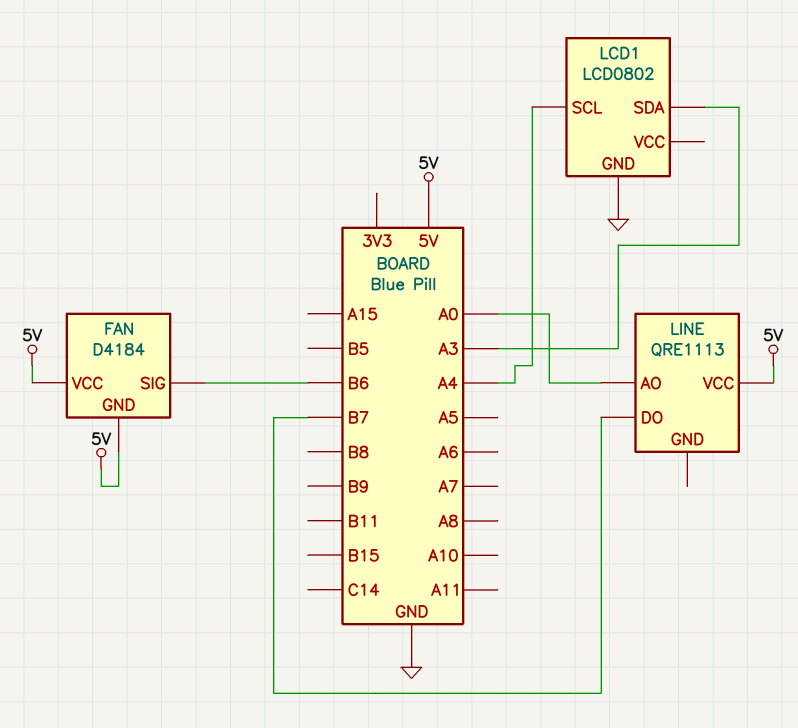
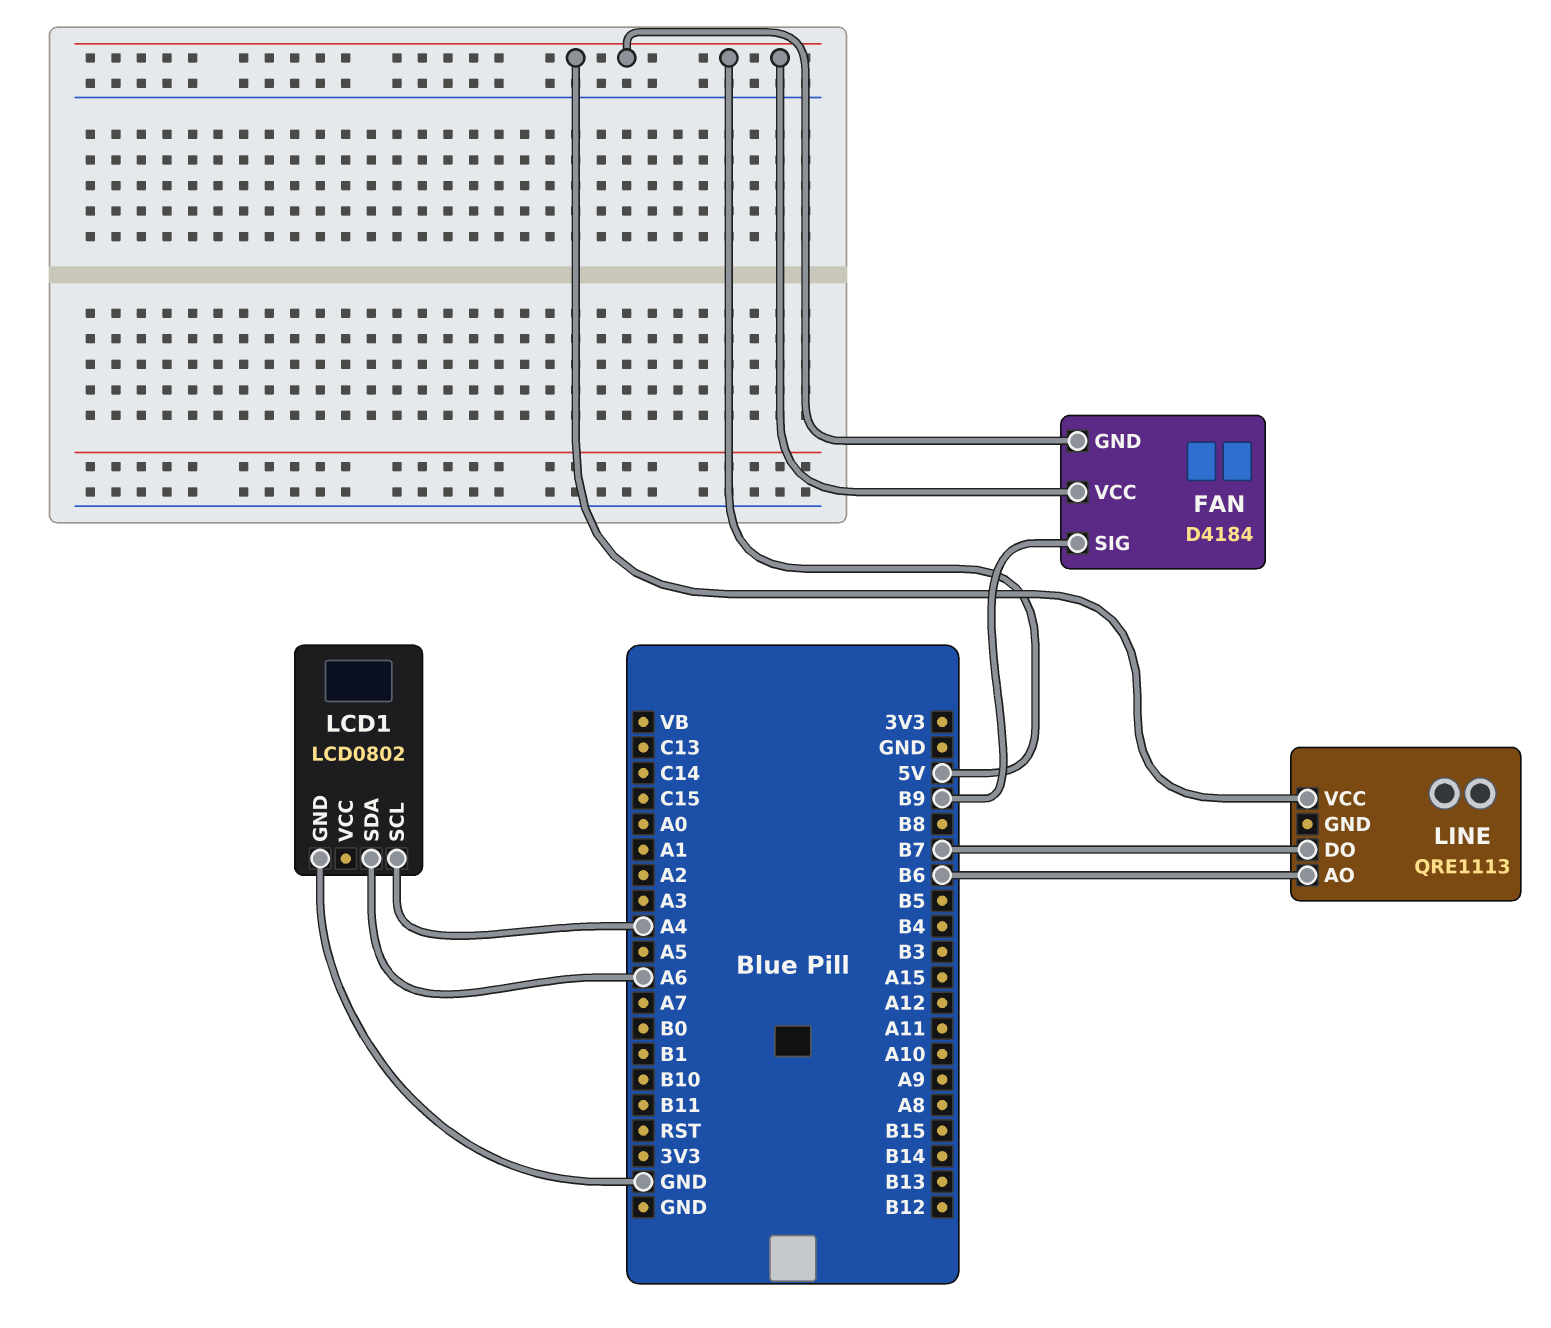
FAN pin SIG: B6 -> B9
LCD1 pin SDA: A3 -> A6
LINE pin AO: A0 -> B6

